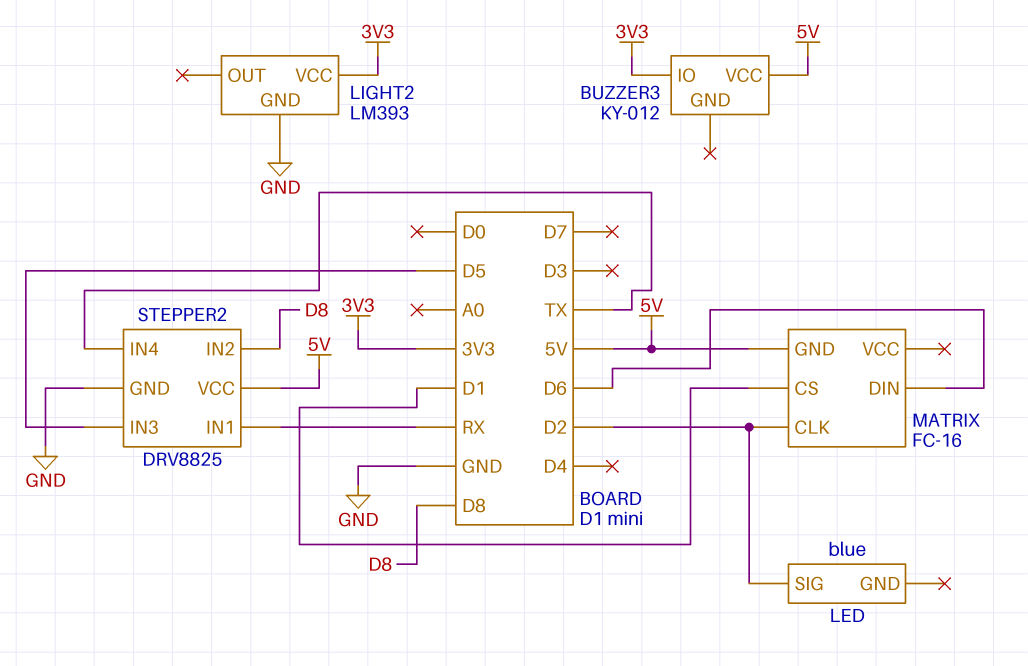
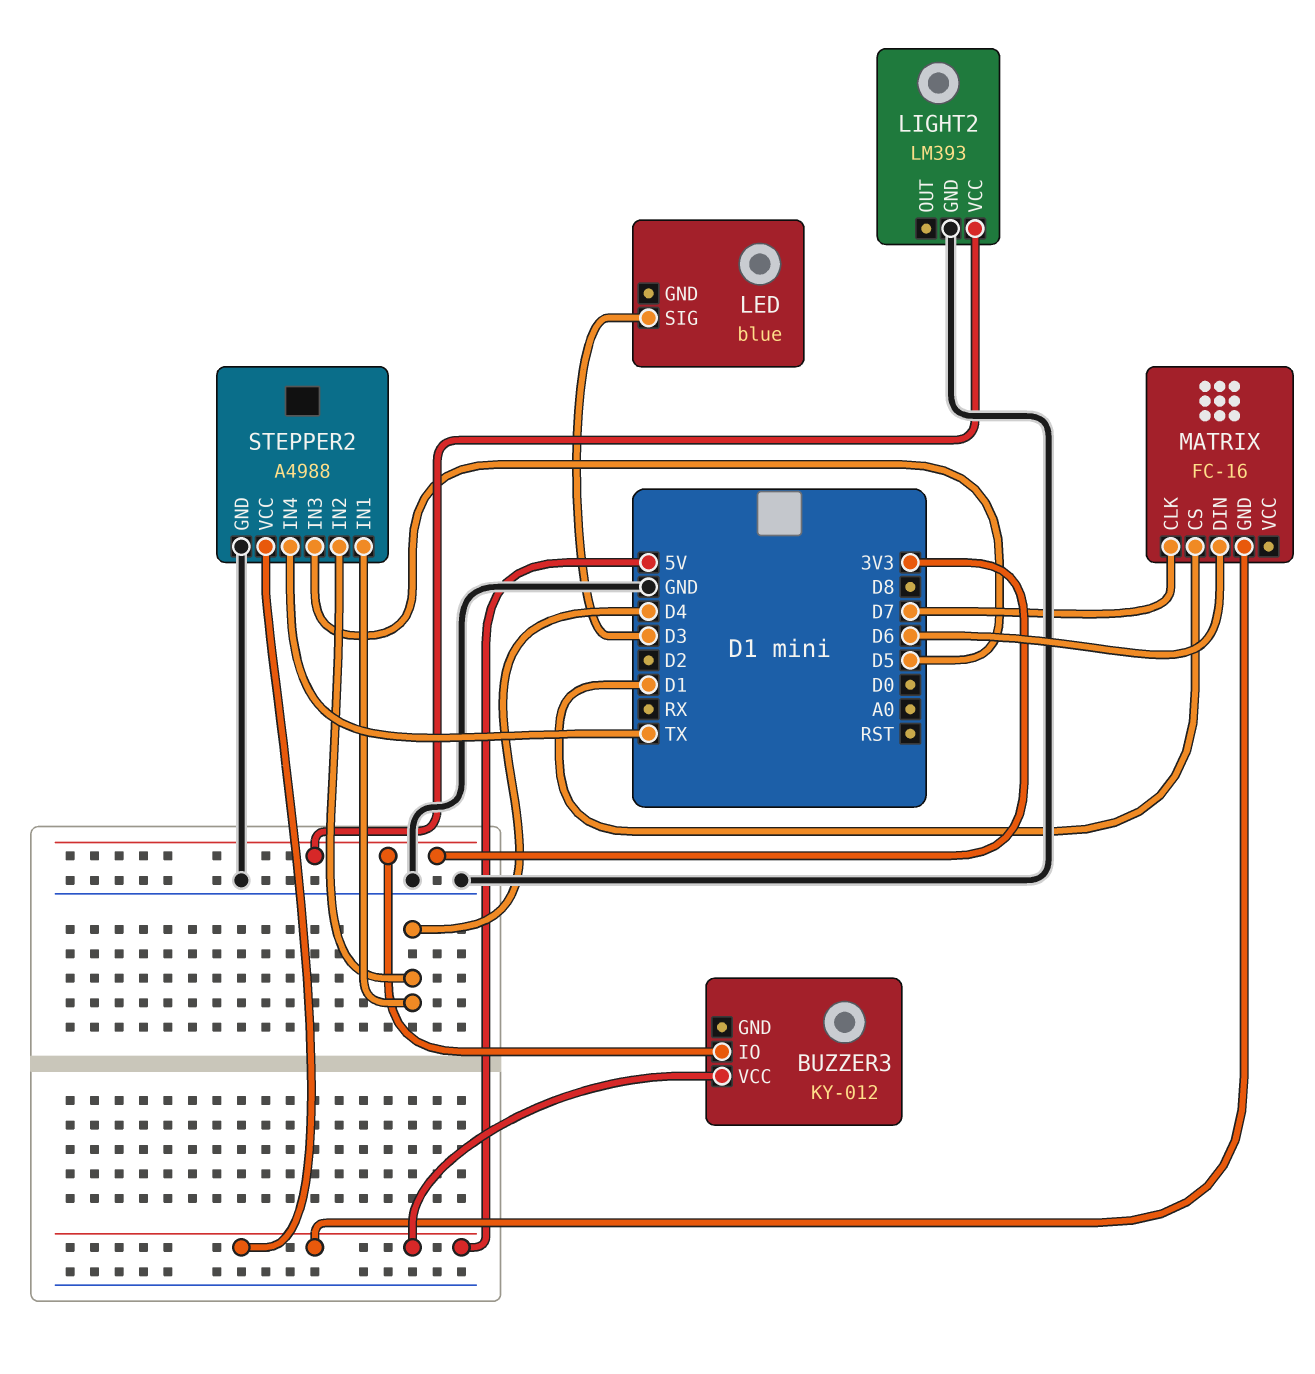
LED pin SIG: D2 -> D3
MATRIX pin CLK: D2 -> D7
STEPPER2: DRV8825 -> A4988
STEPPER2 pin IN1: RX -> D4
STEPPER2 pin IN2: D8 -> D4

